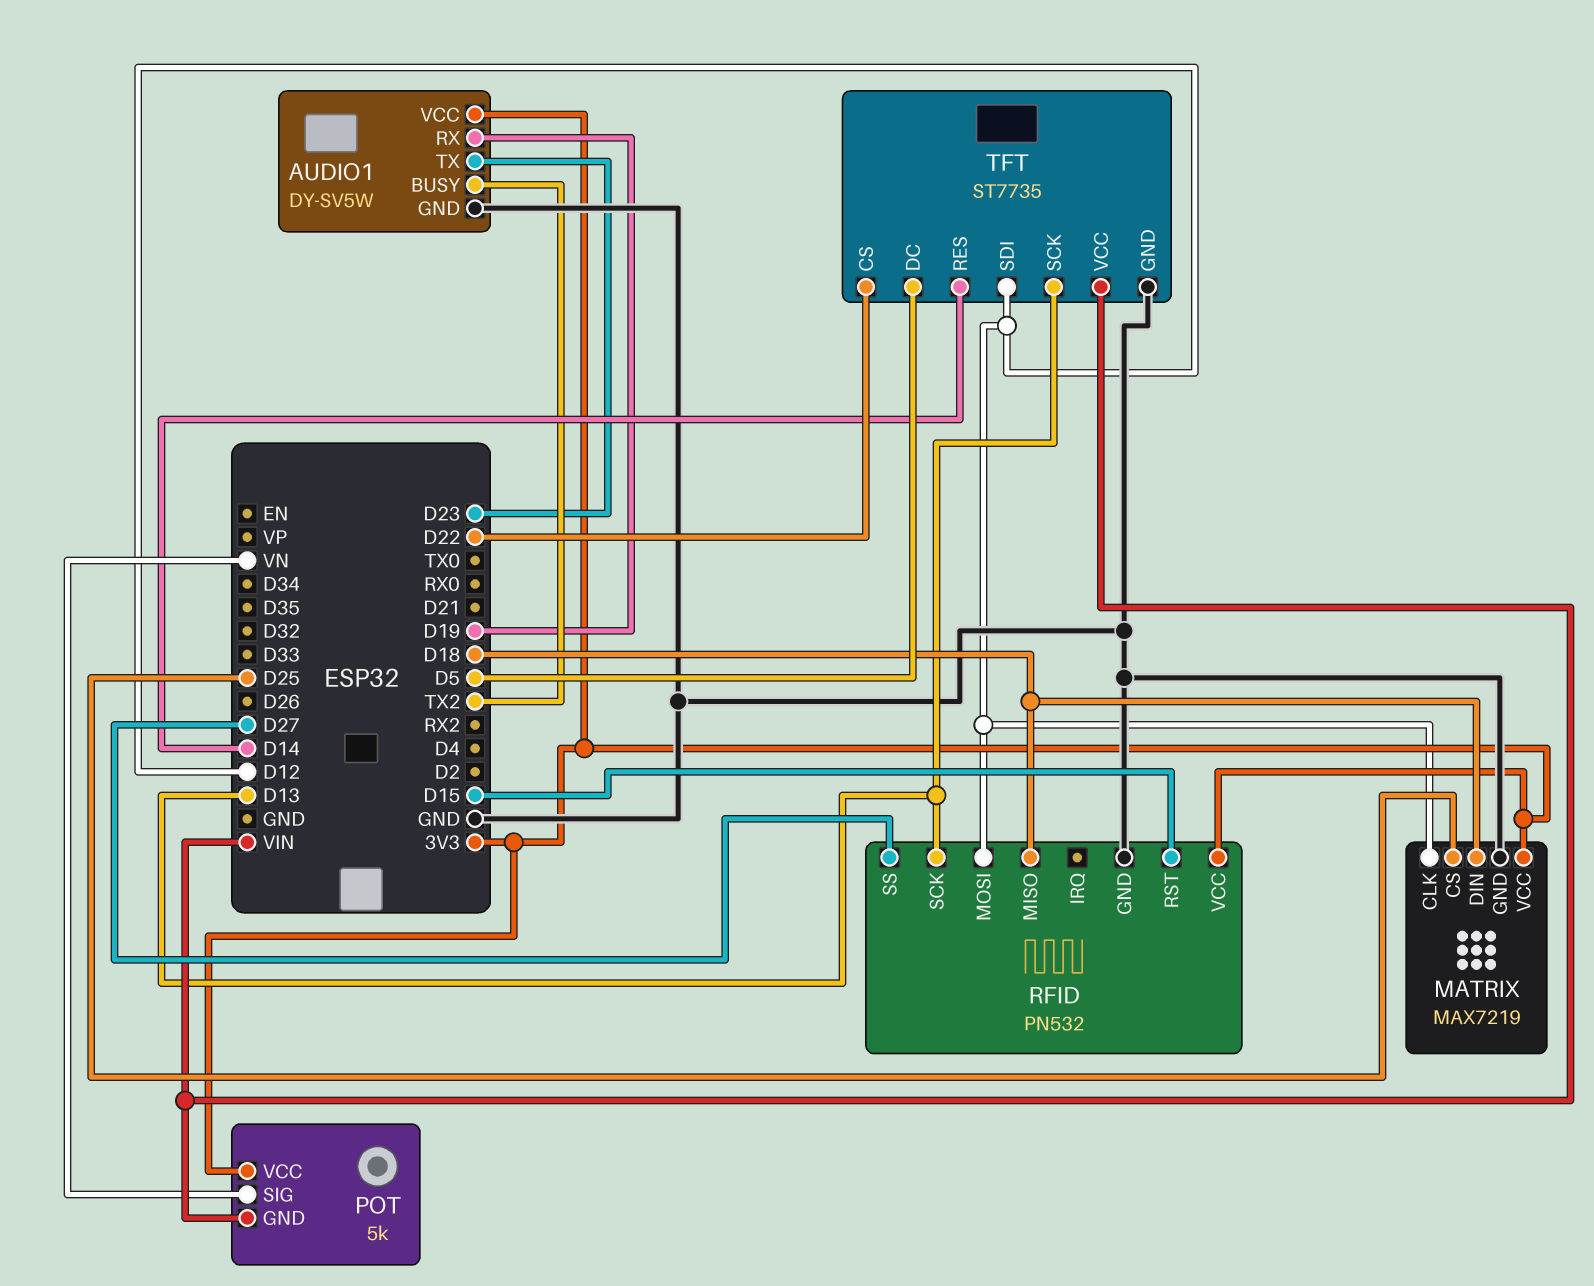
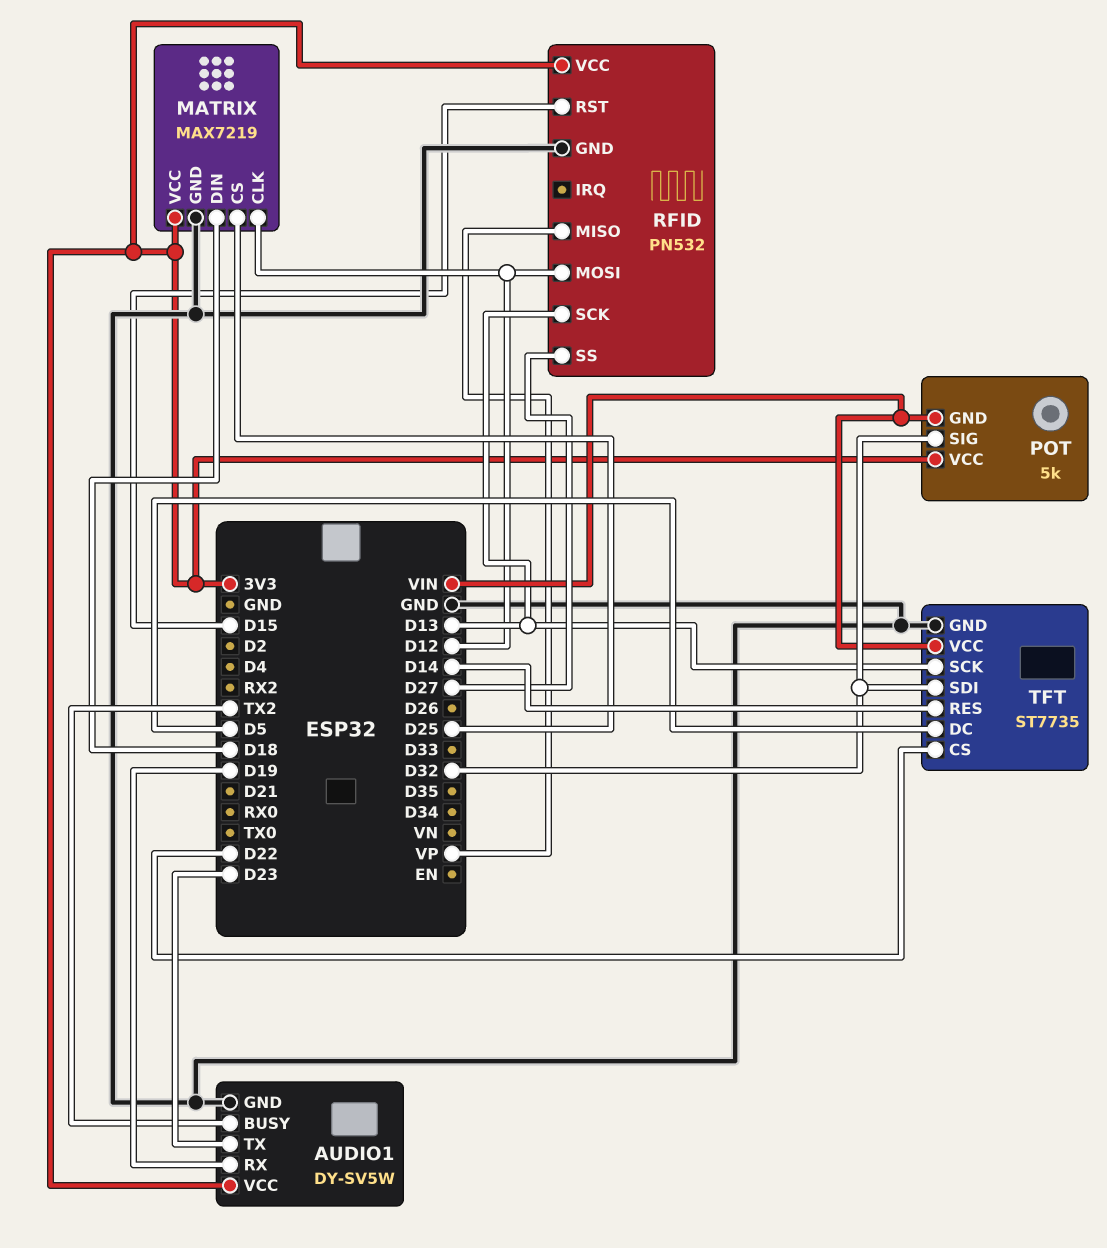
POT pin SIG: VN -> D32
RFID pin MISO: D18 -> VP
TFT pin SDI: D12 -> D32

